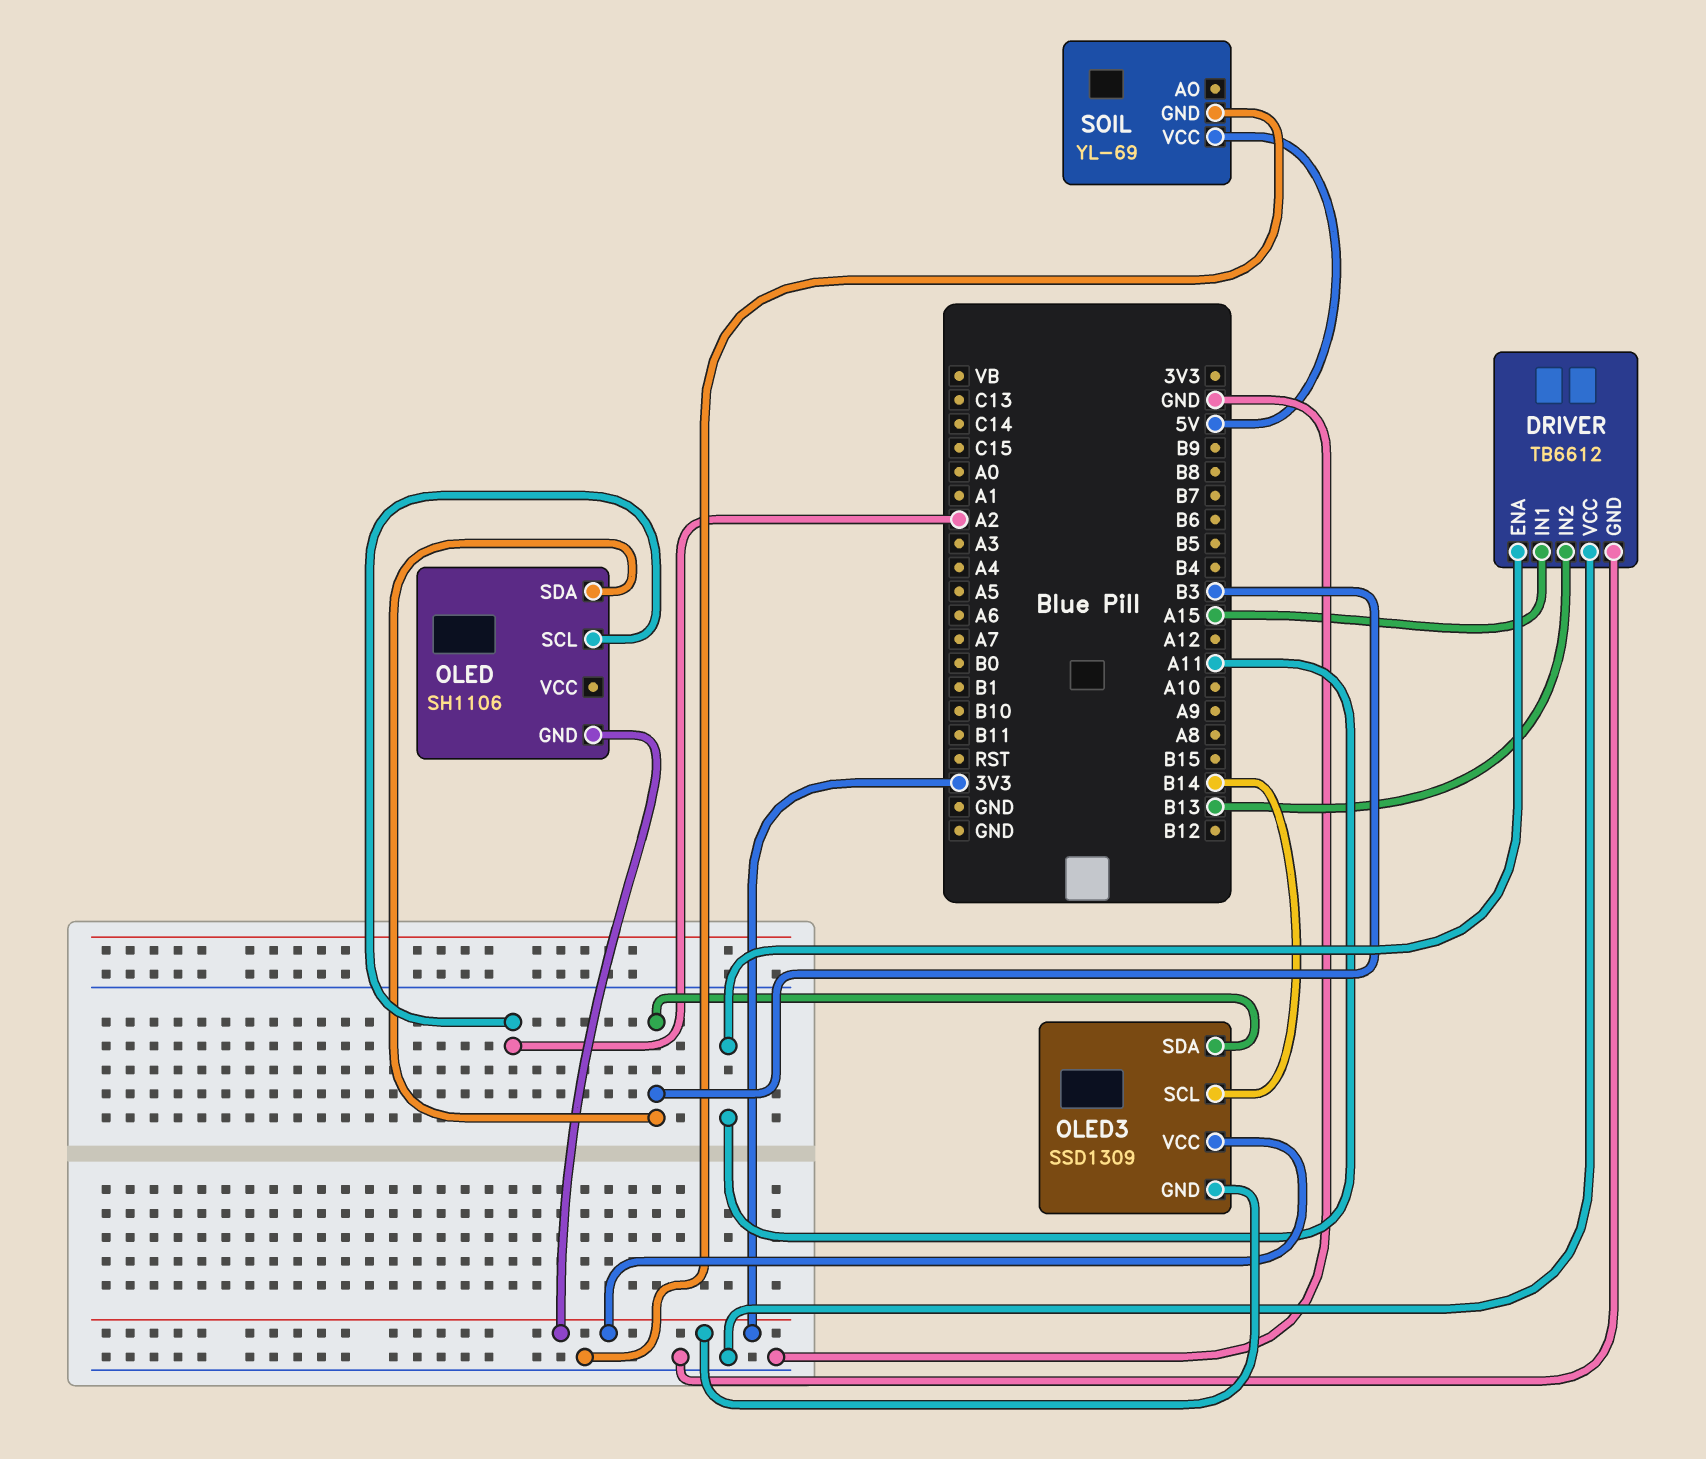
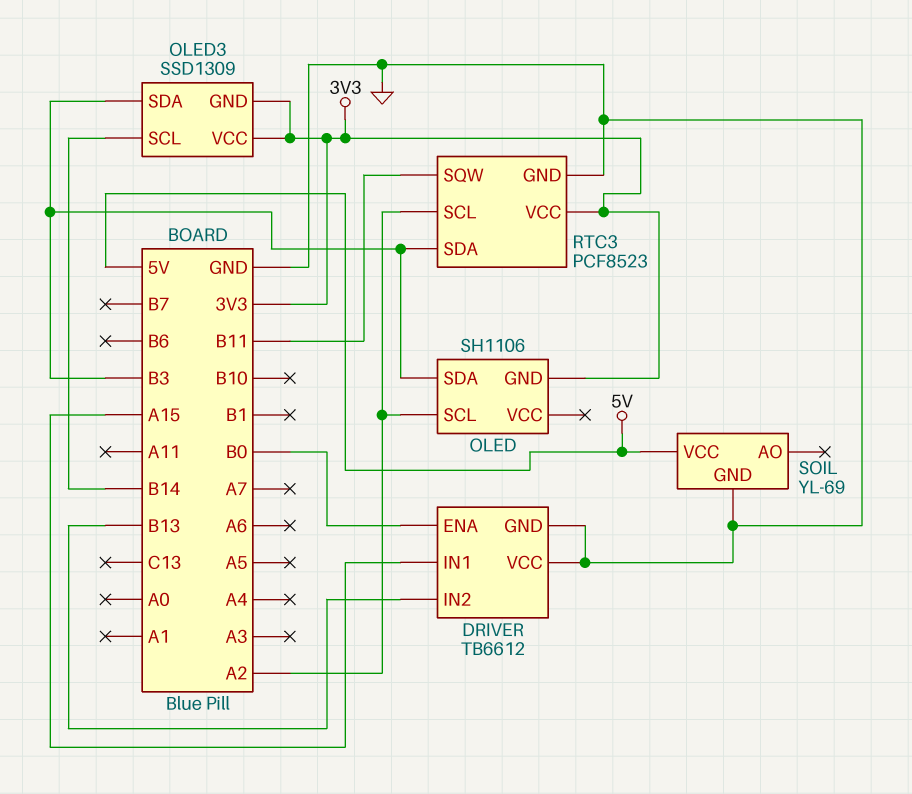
DRIVER pin ENA: A11 -> B0
RTC3: none -> PCF8523
RTC3 pin GND: none -> GND
RTC3 pin SCL: none -> A2
RTC3 pin SDA: none -> B3
RTC3 pin SQW: none -> B11
RTC3 pin VCC: none -> 3V3

